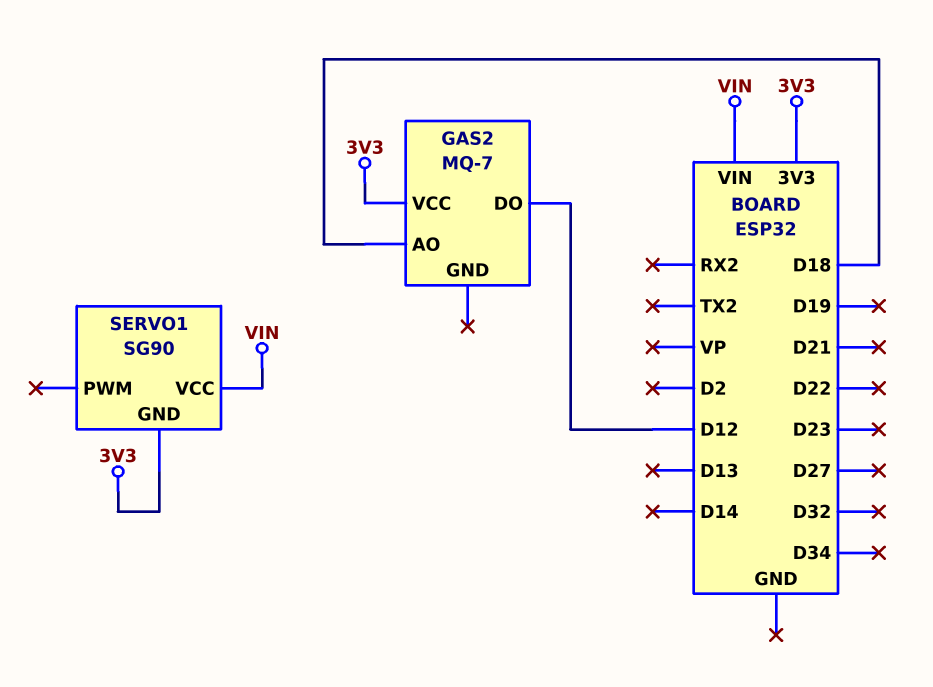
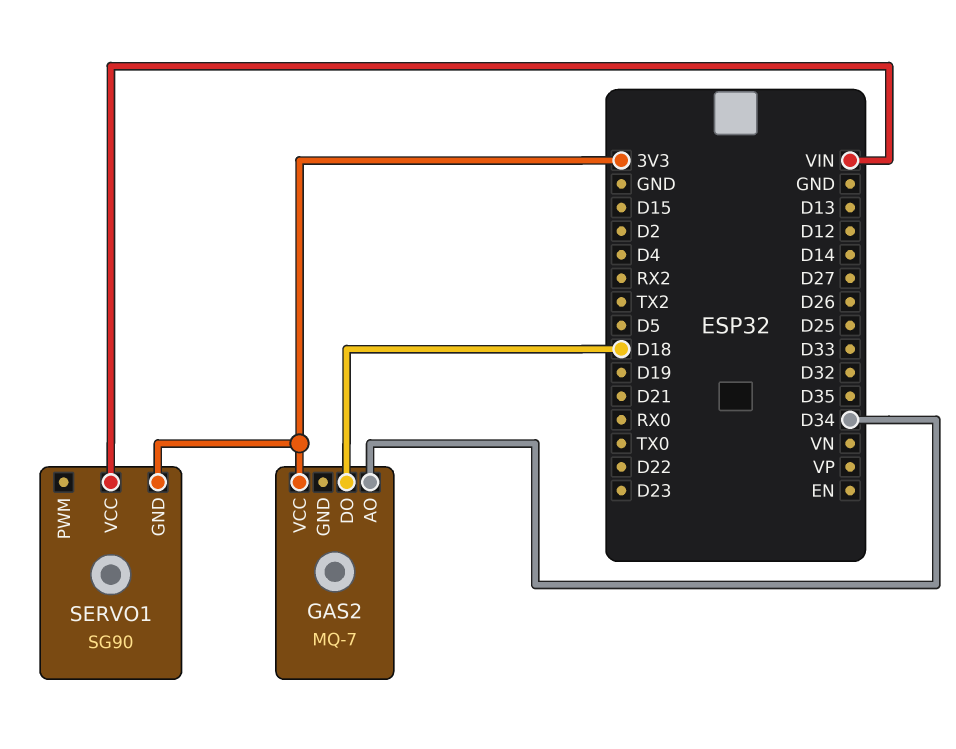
GAS2 pin AO: D18 -> D34
GAS2 pin DO: D12 -> D18

